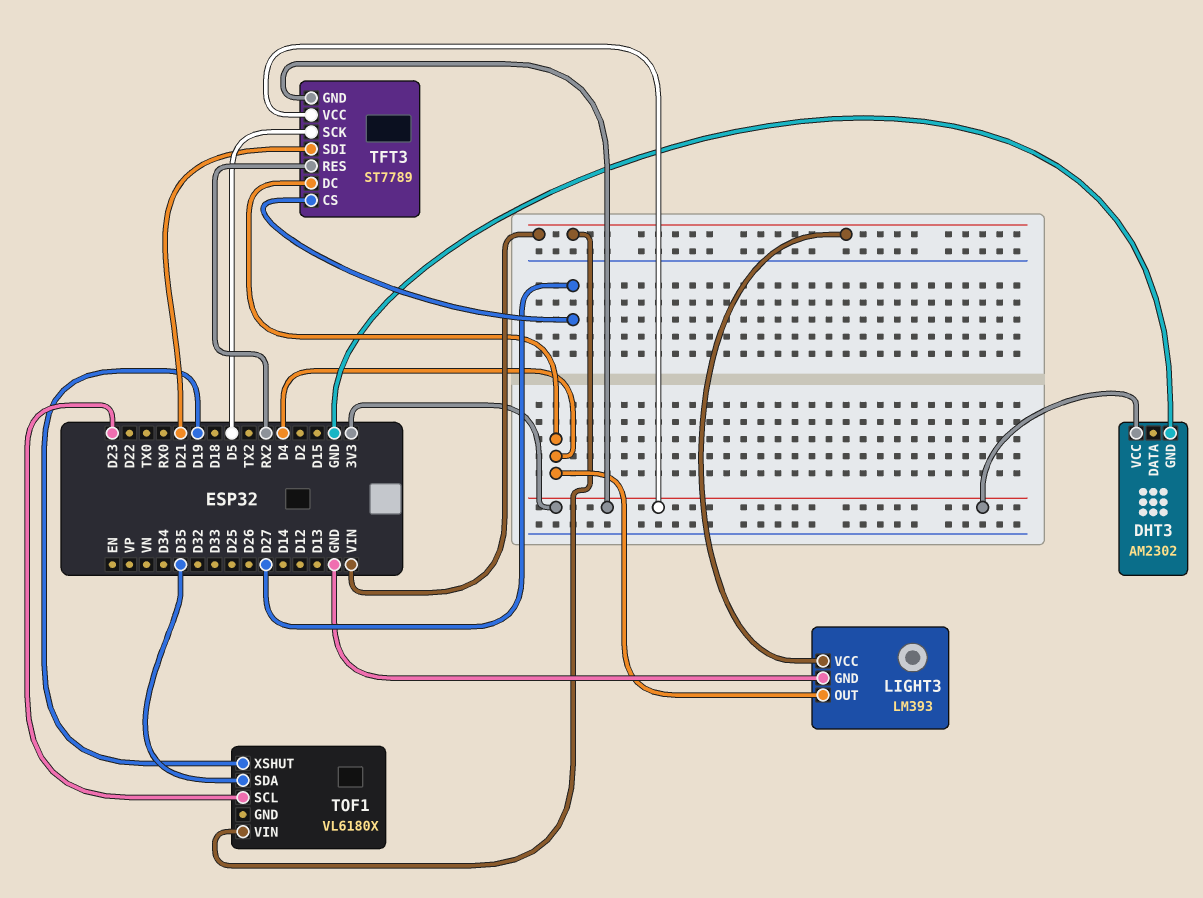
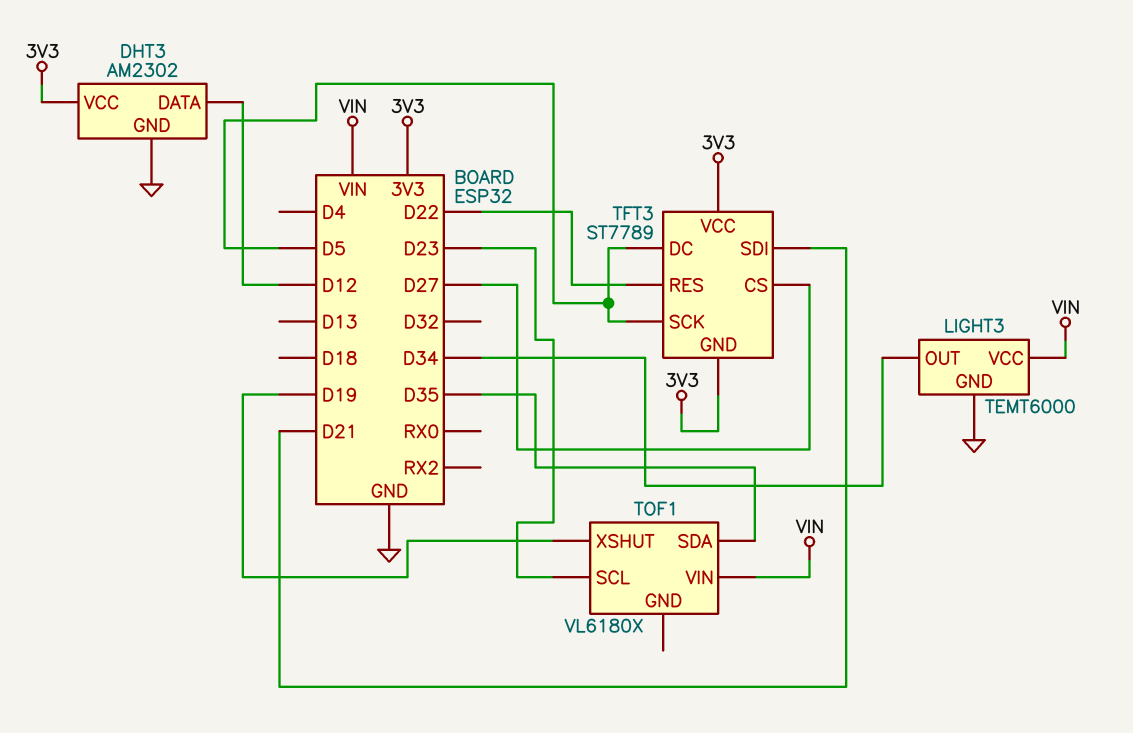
DHT3 pin DATA: none -> D12
LIGHT3: LM393 -> TEMT6000
LIGHT3 pin OUT: D4 -> D34
TFT3 pin DC: D4 -> D5
TFT3 pin RES: RX2 -> D22

